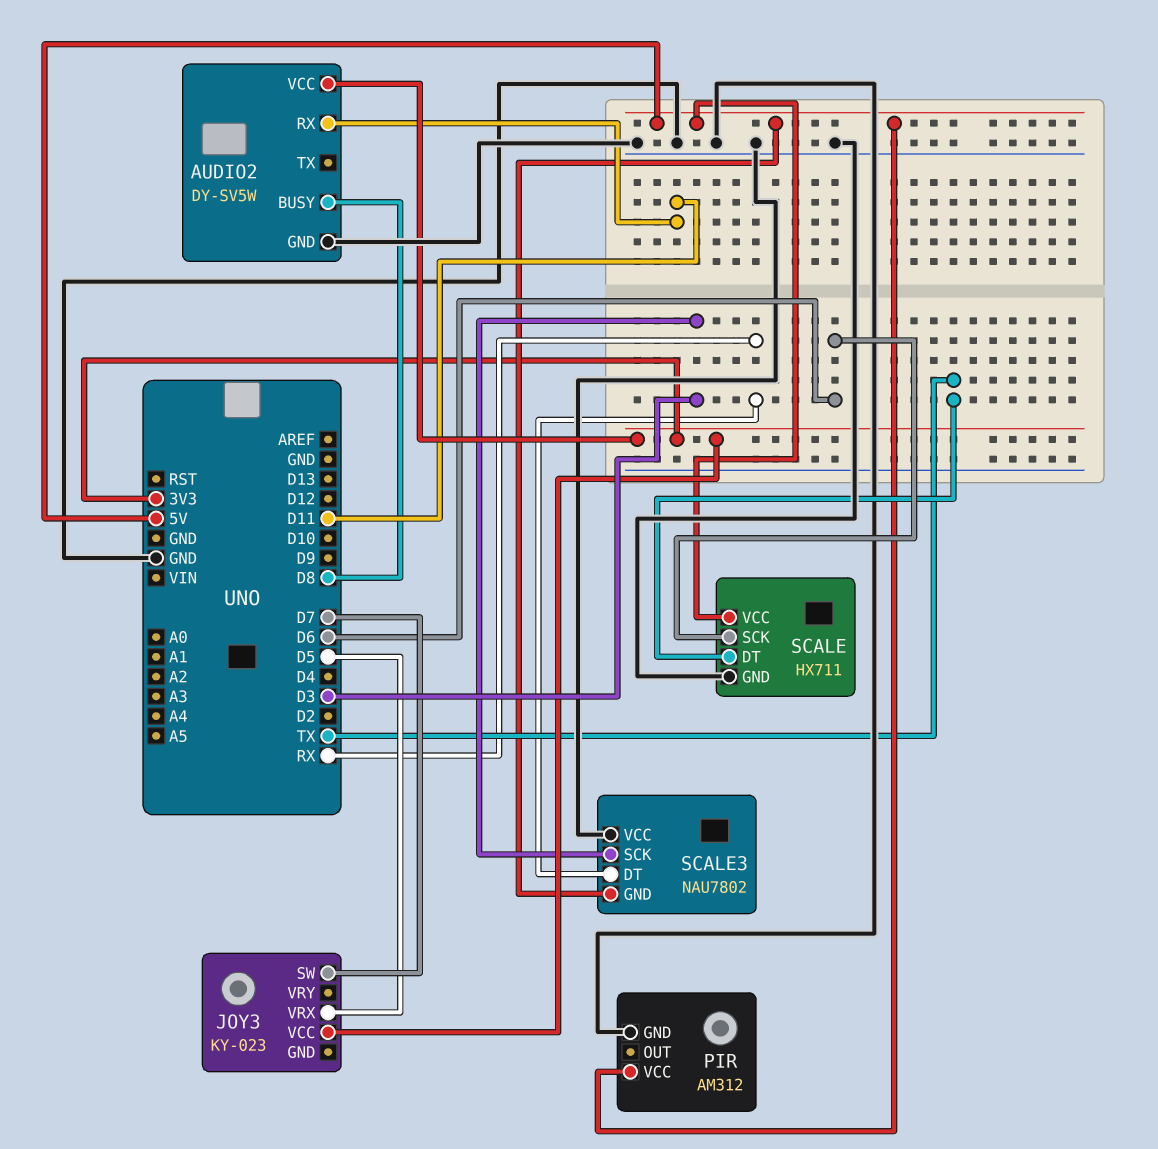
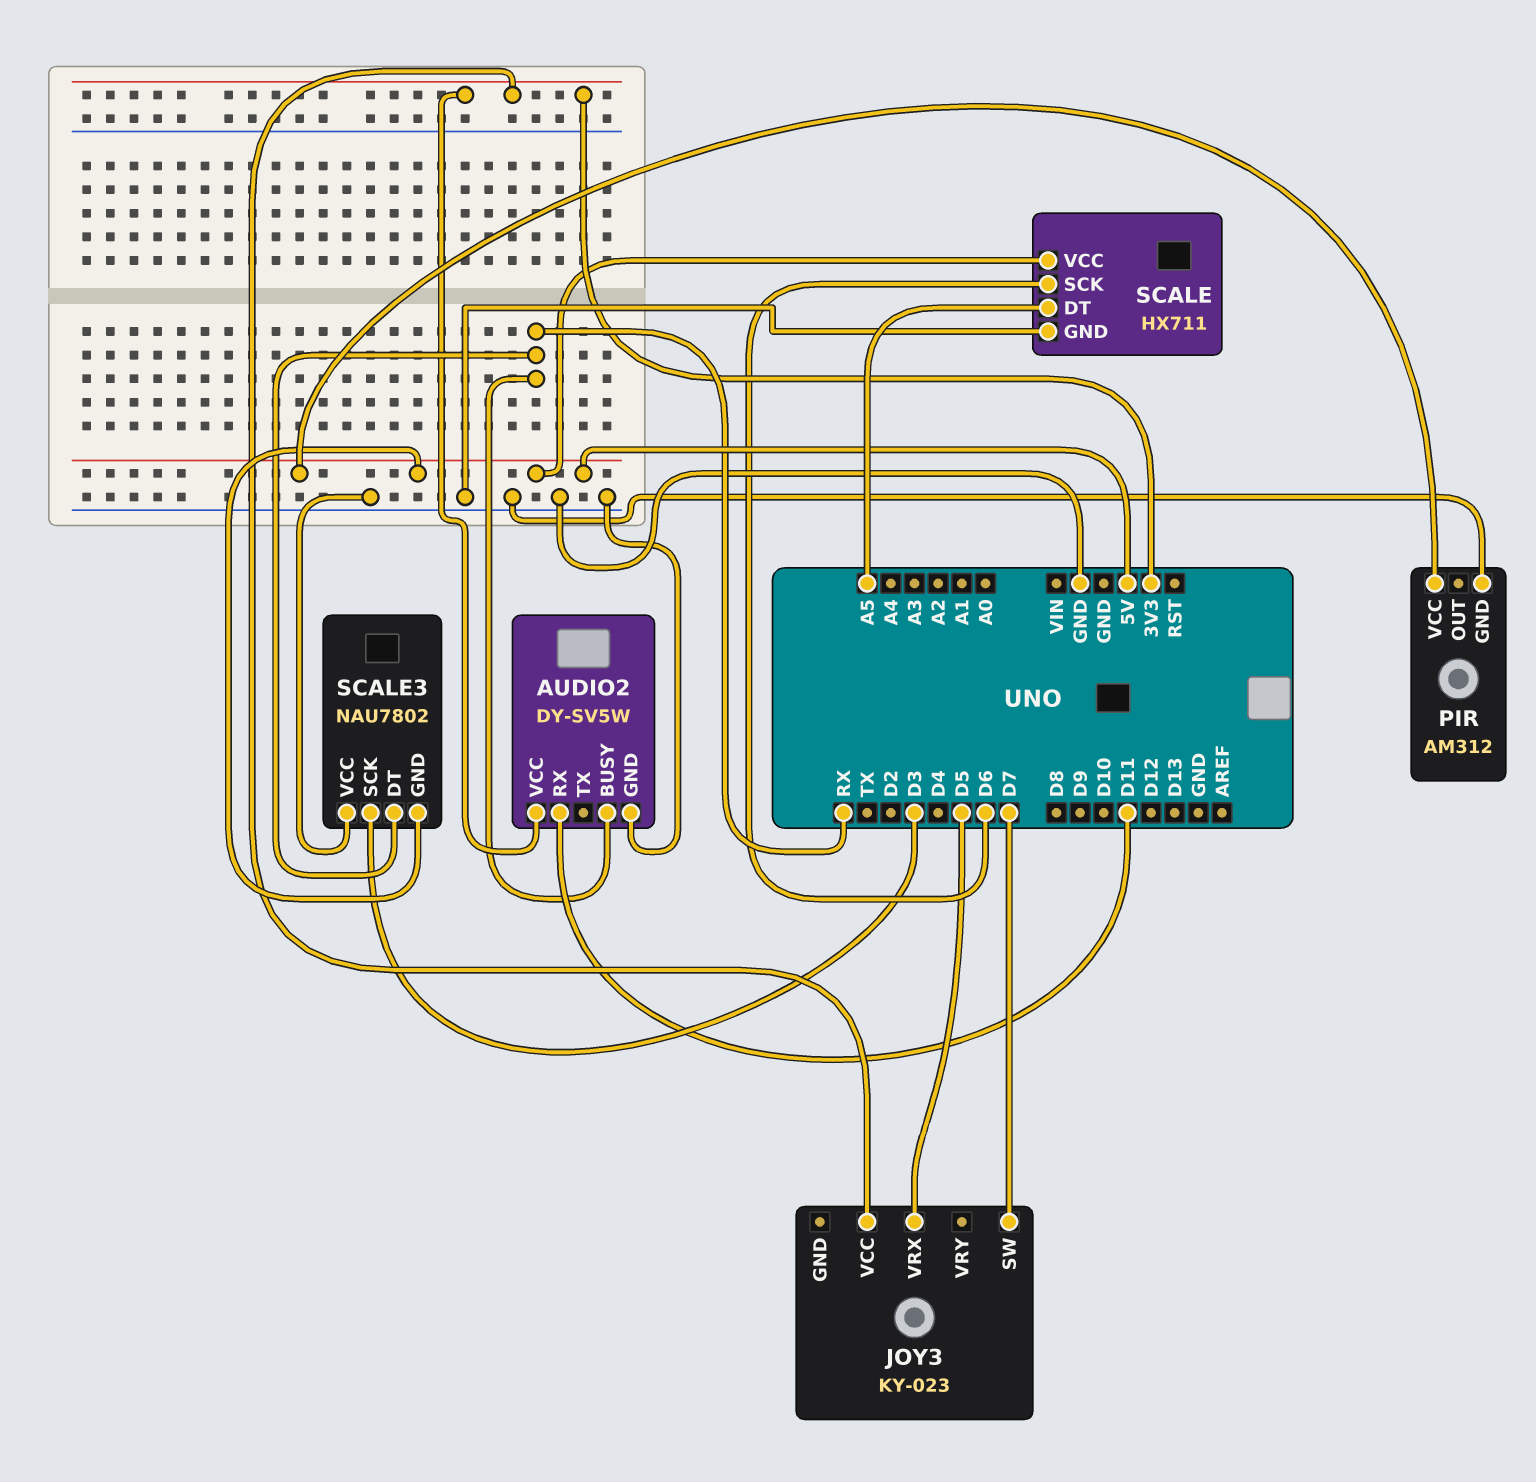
AUDIO2 pin BUSY: D8 -> RX
SCALE pin DT: TX -> A5

